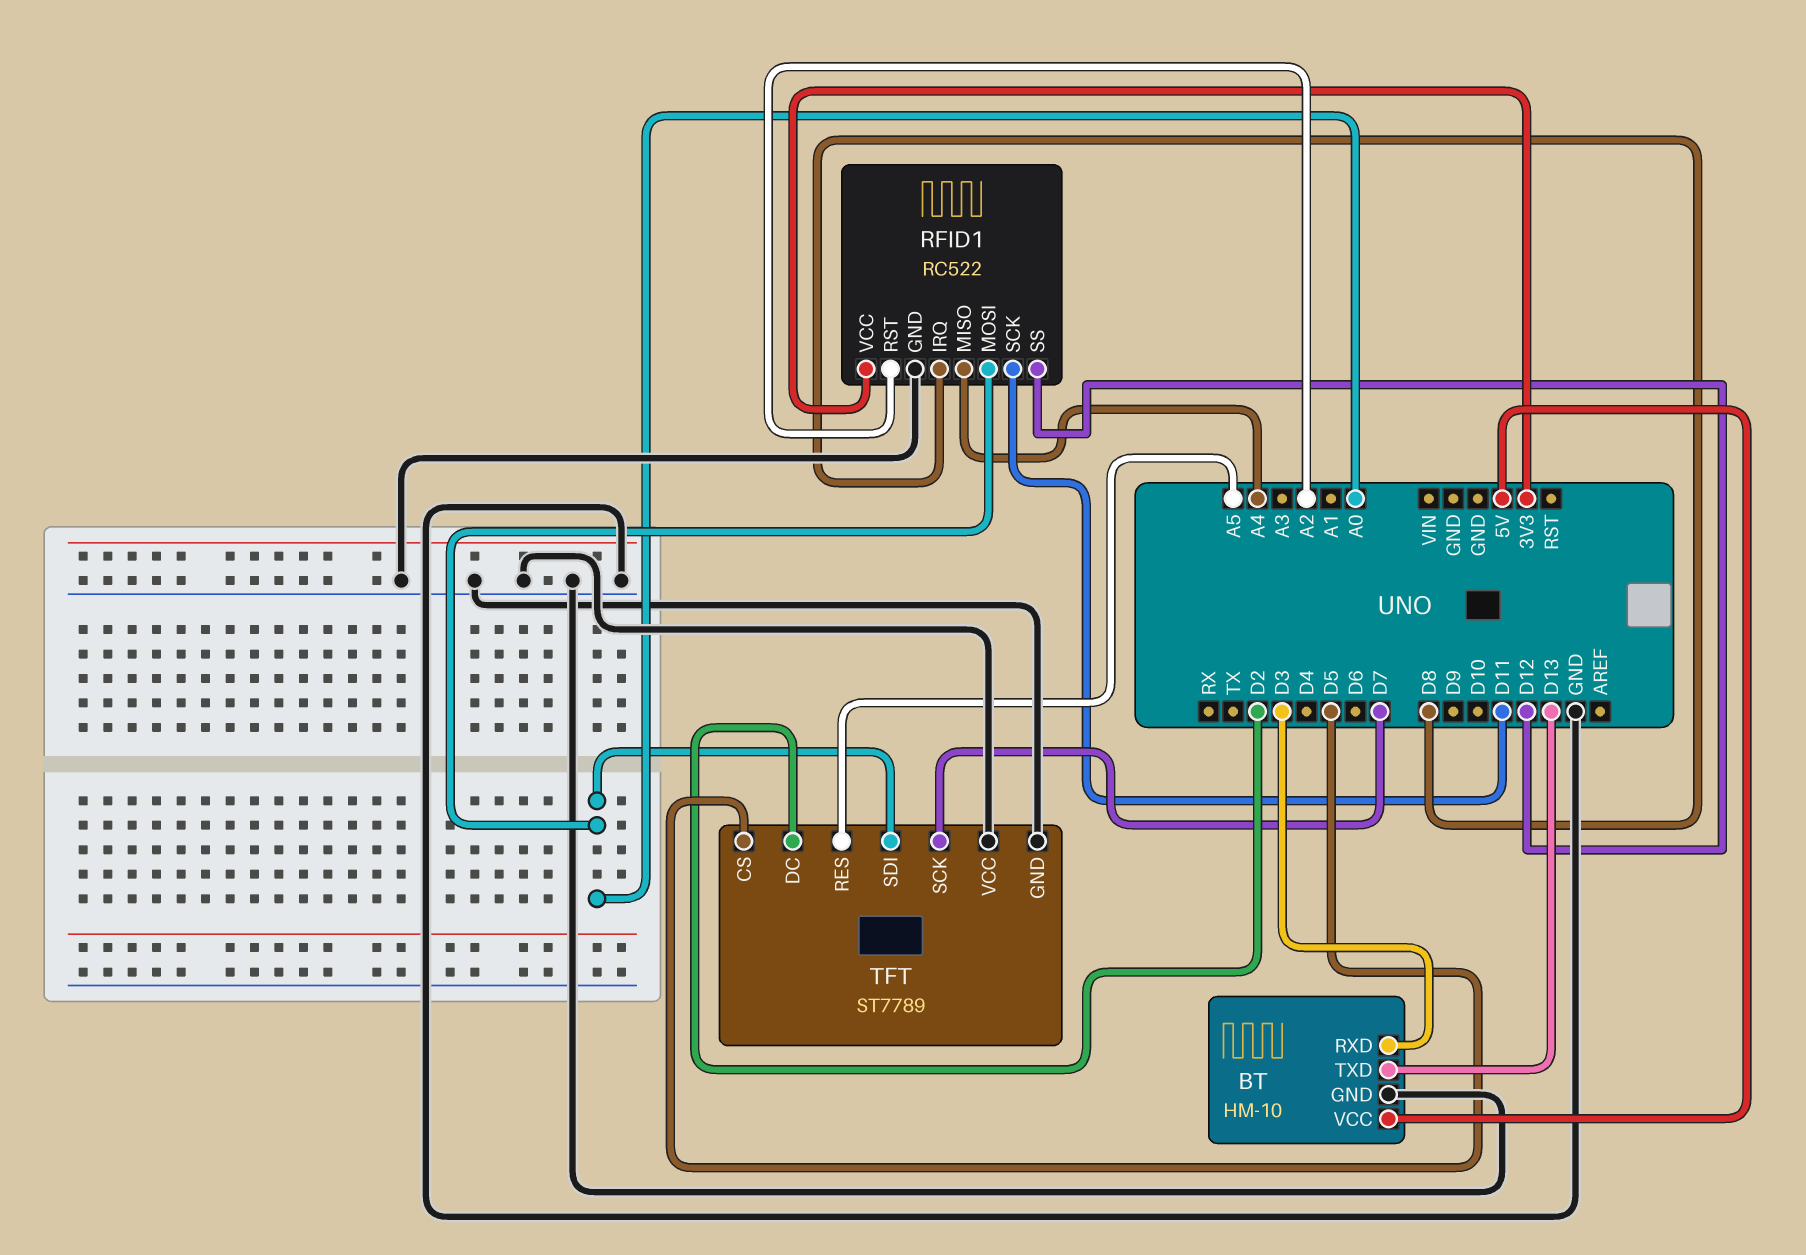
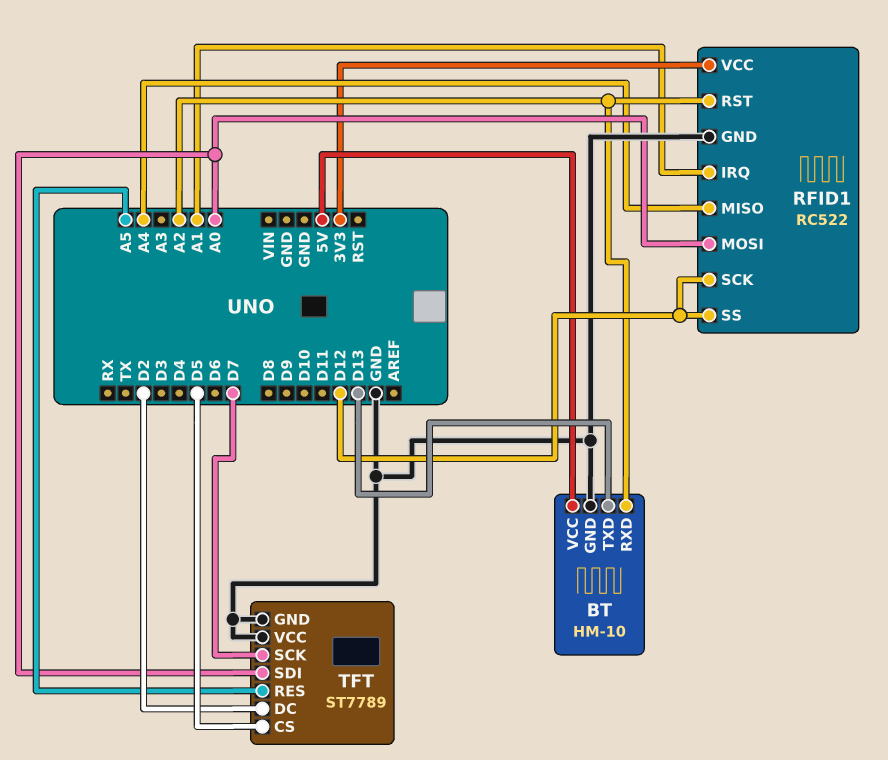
BT pin RXD: D3 -> A2
RFID1 pin IRQ: D8 -> A1
RFID1 pin SCK: D11 -> D12

